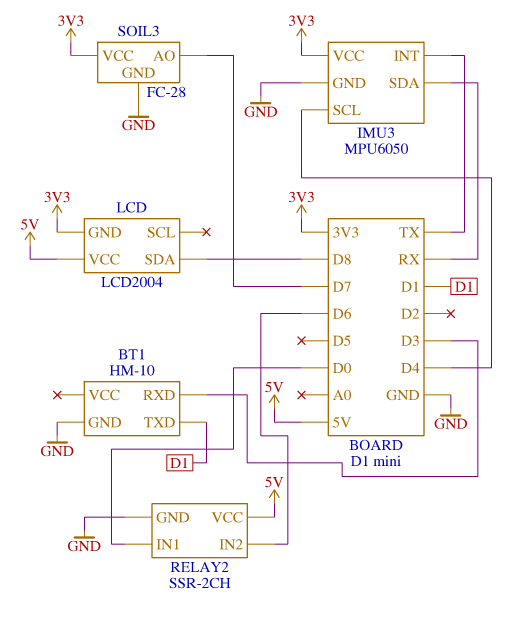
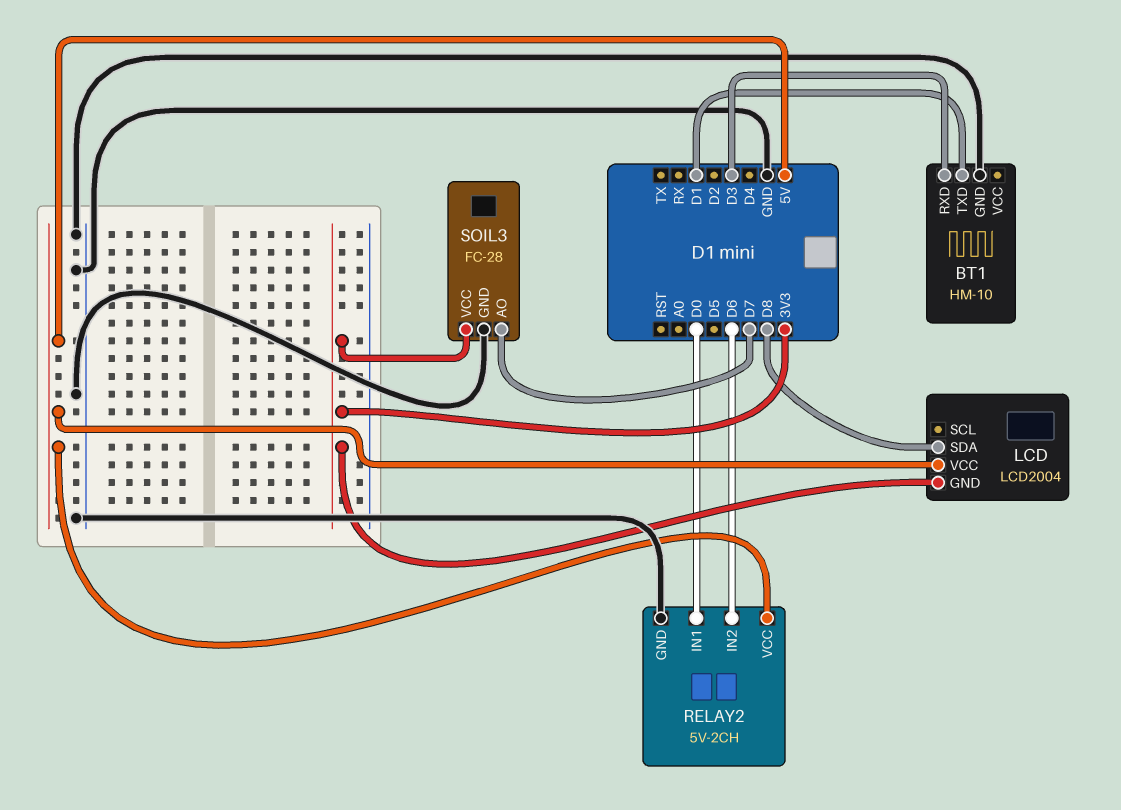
IMU3: MPU6050 -> none
IMU3 pin GND: GND -> none
IMU3 pin INT: TX -> none
IMU3 pin SCL: D4 -> none
IMU3 pin SDA: RX -> none
IMU3 pin VCC: 3V3 -> none
RELAY2: SSR-2CH -> 5V-2CH

